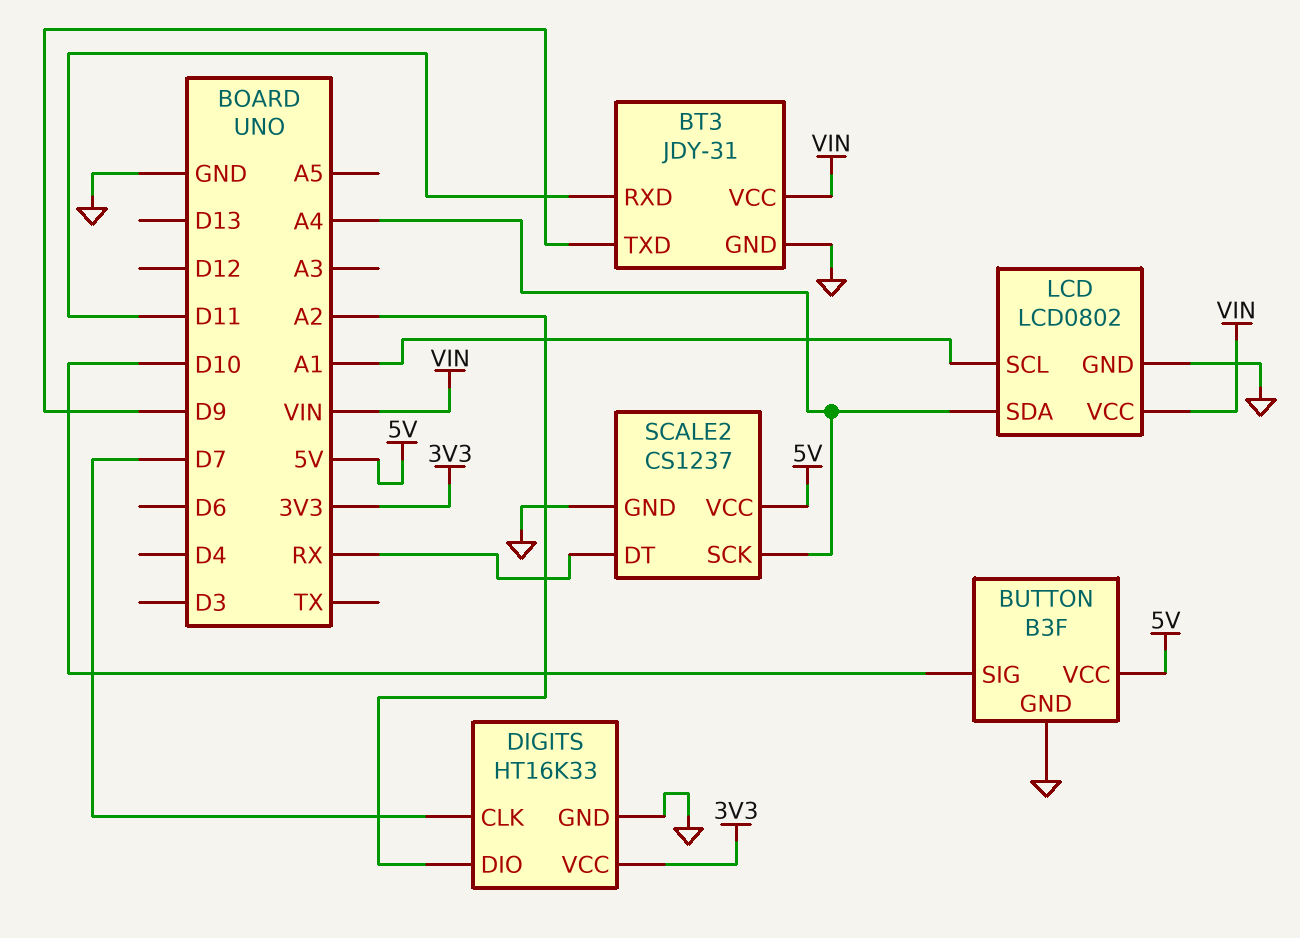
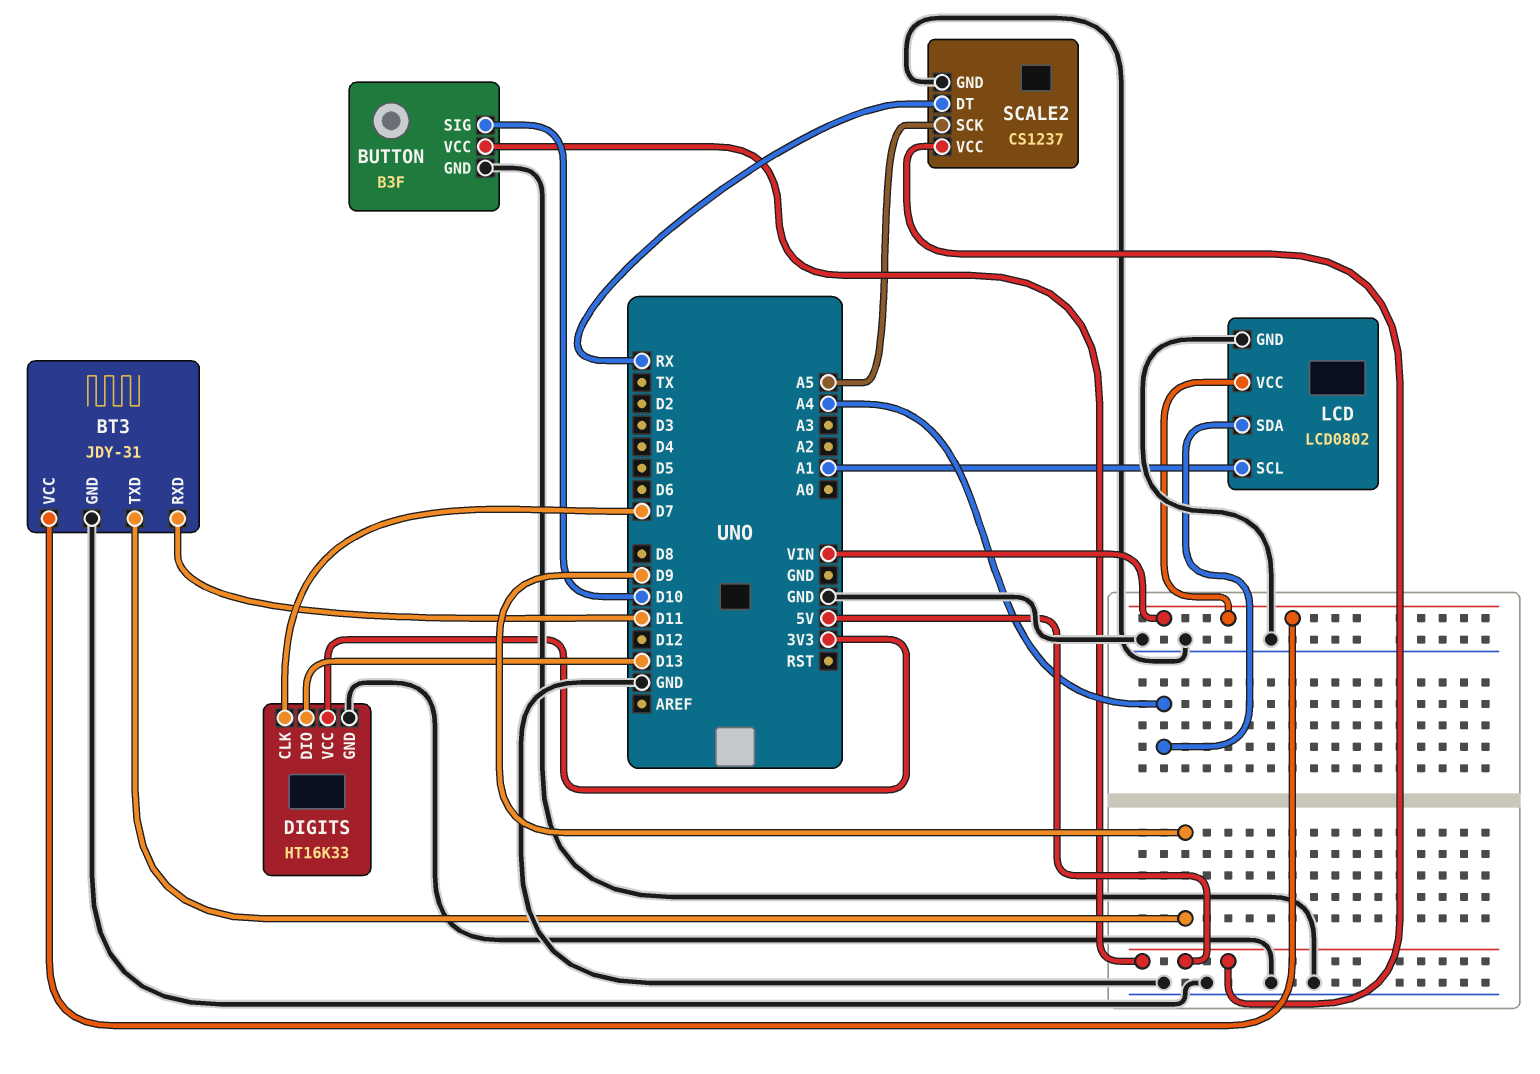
DIGITS pin DIO: A2 -> D13
SCALE2 pin SCK: A4 -> A5

